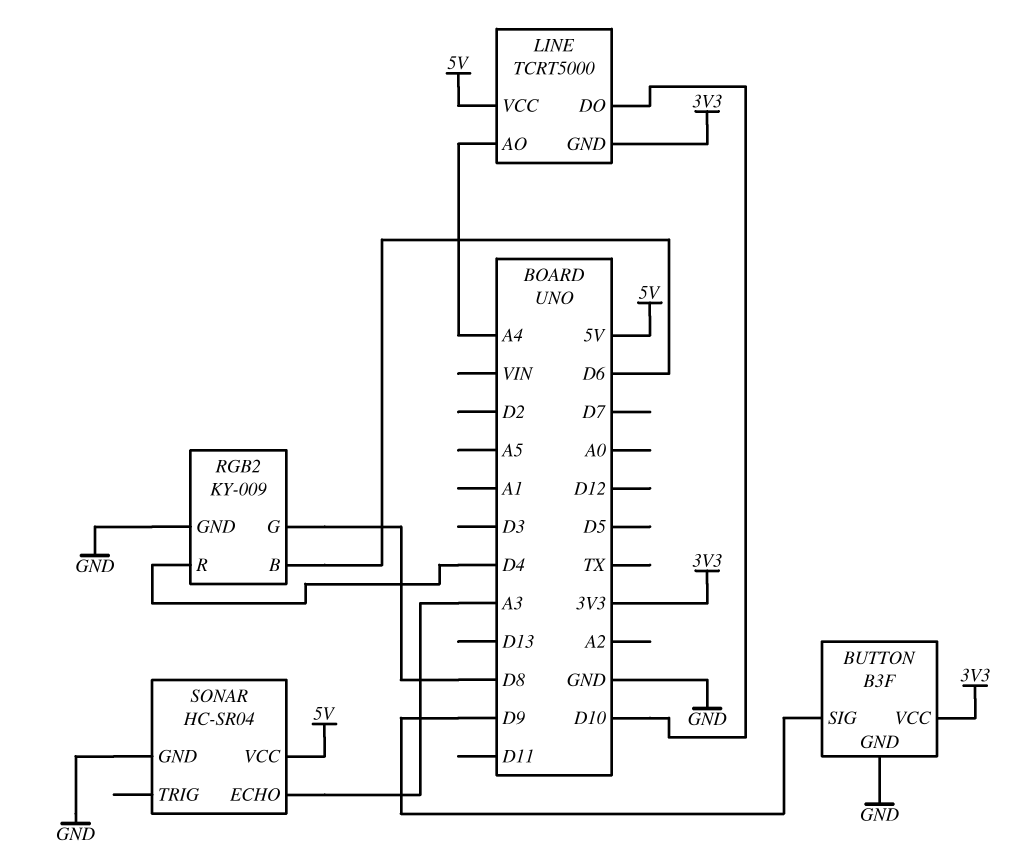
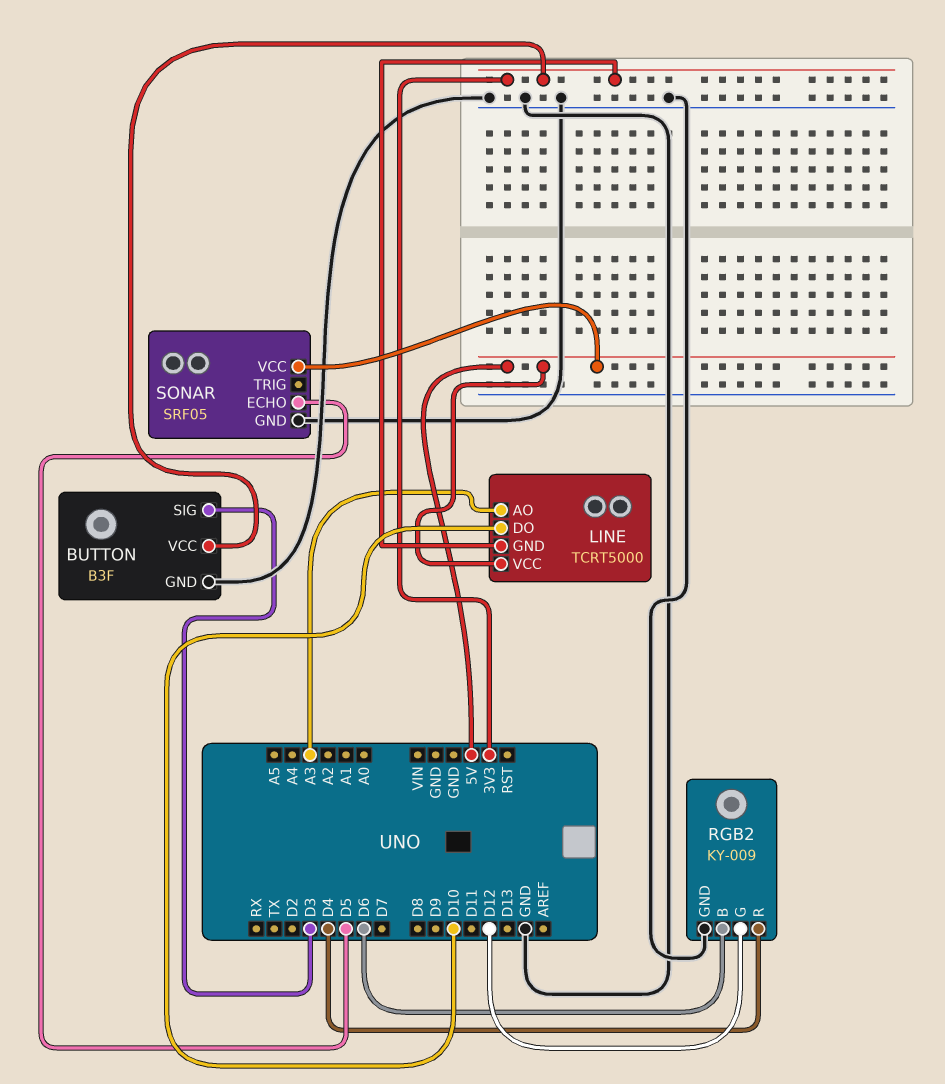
BUTTON pin SIG: D9 -> D3
LINE pin AO: A4 -> A3
RGB2 pin G: D8 -> D12
SONAR: HC-SR04 -> SRF05
SONAR pin ECHO: A3 -> D5

